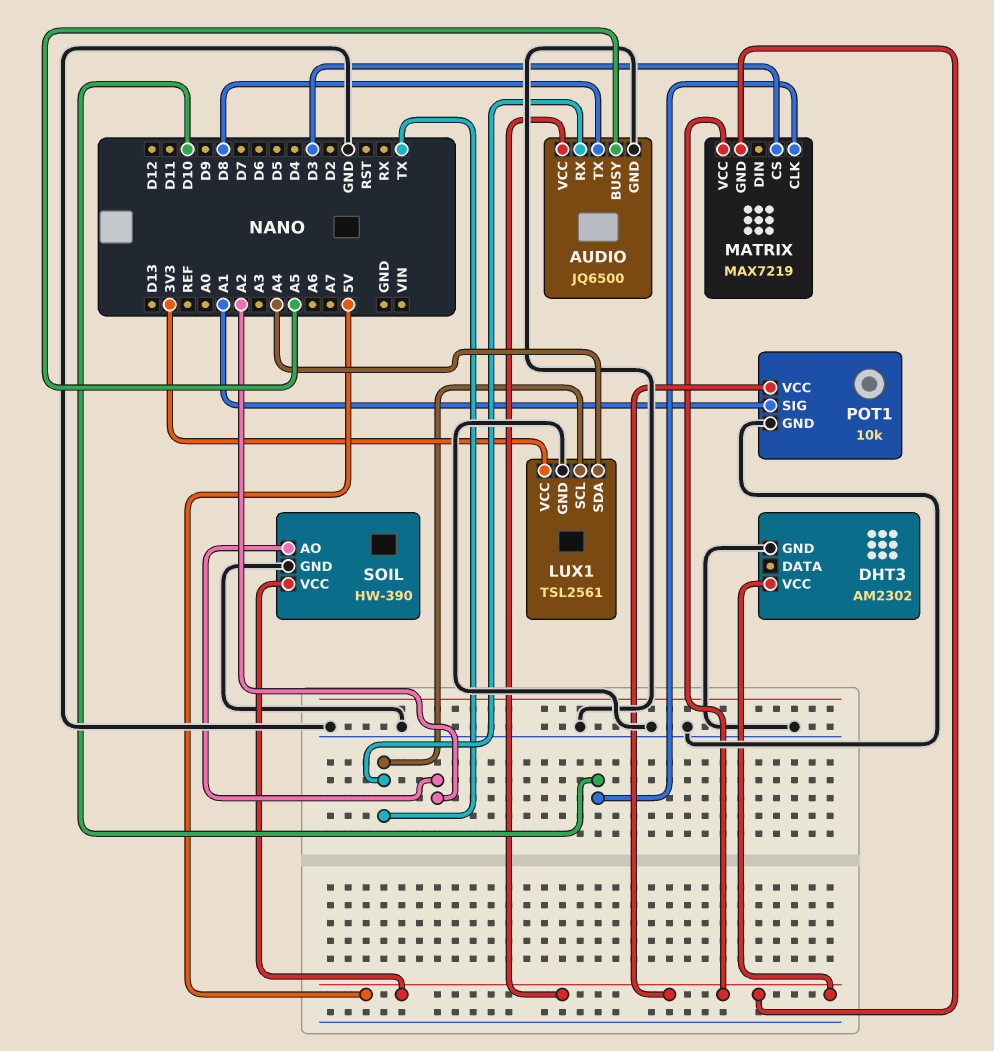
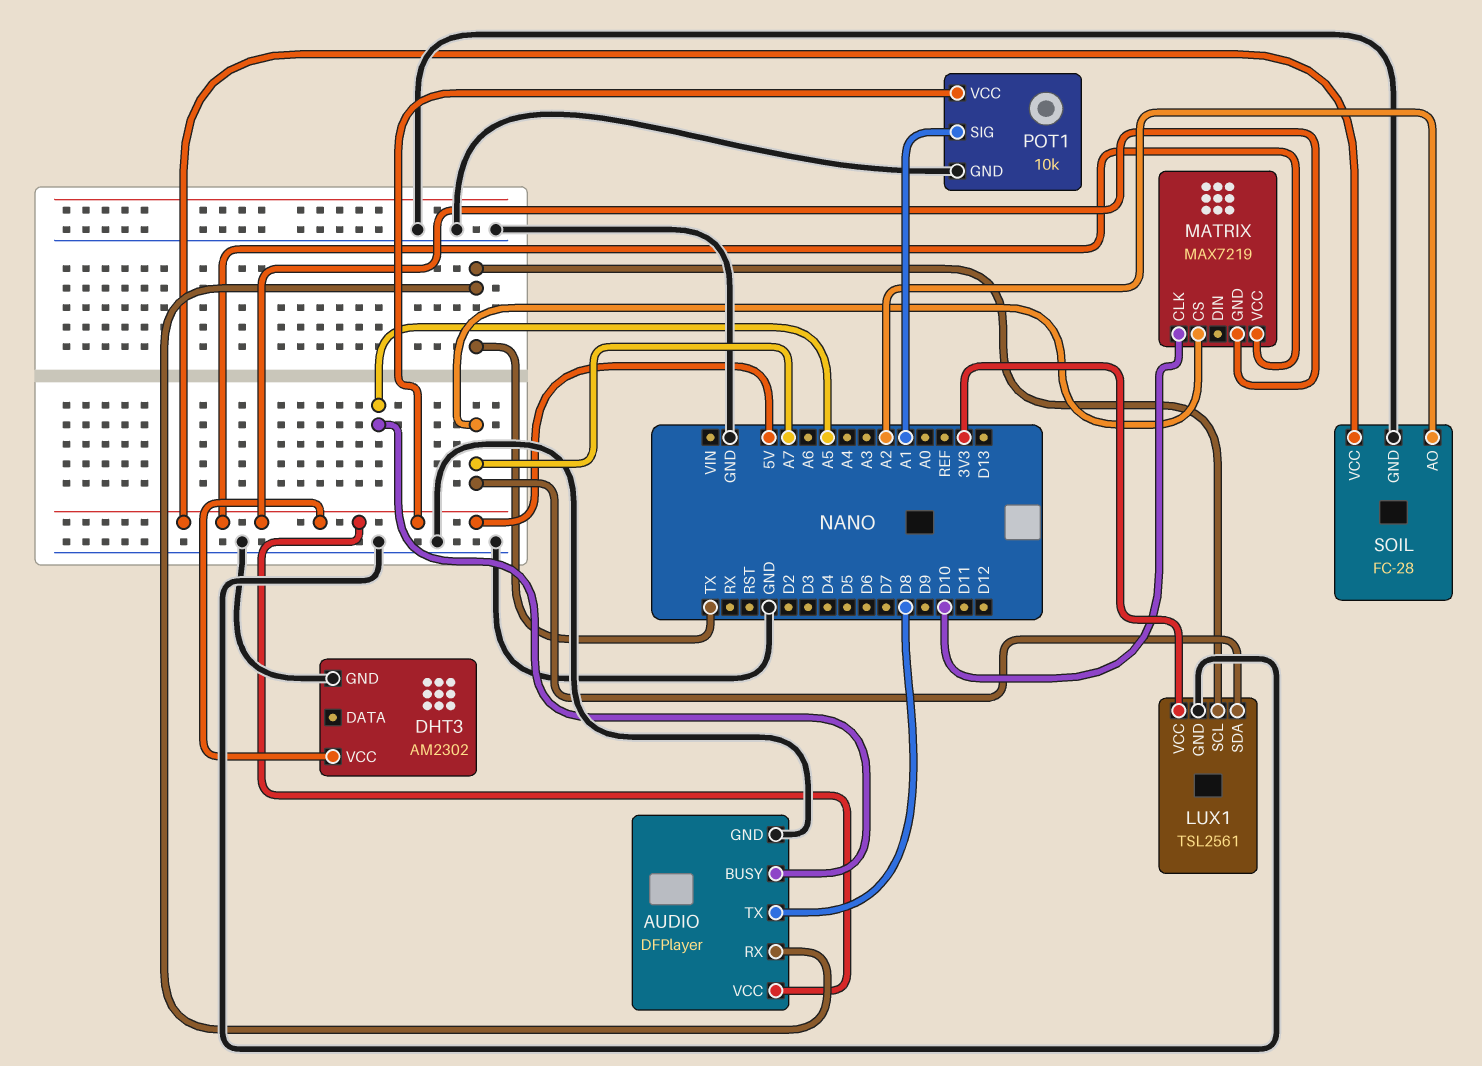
AUDIO: JQ6500 -> DFPlayer
LUX1 pin SDA: A4 -> A7
MATRIX pin CS: D3 -> A7
SOIL: HW-390 -> FC-28

